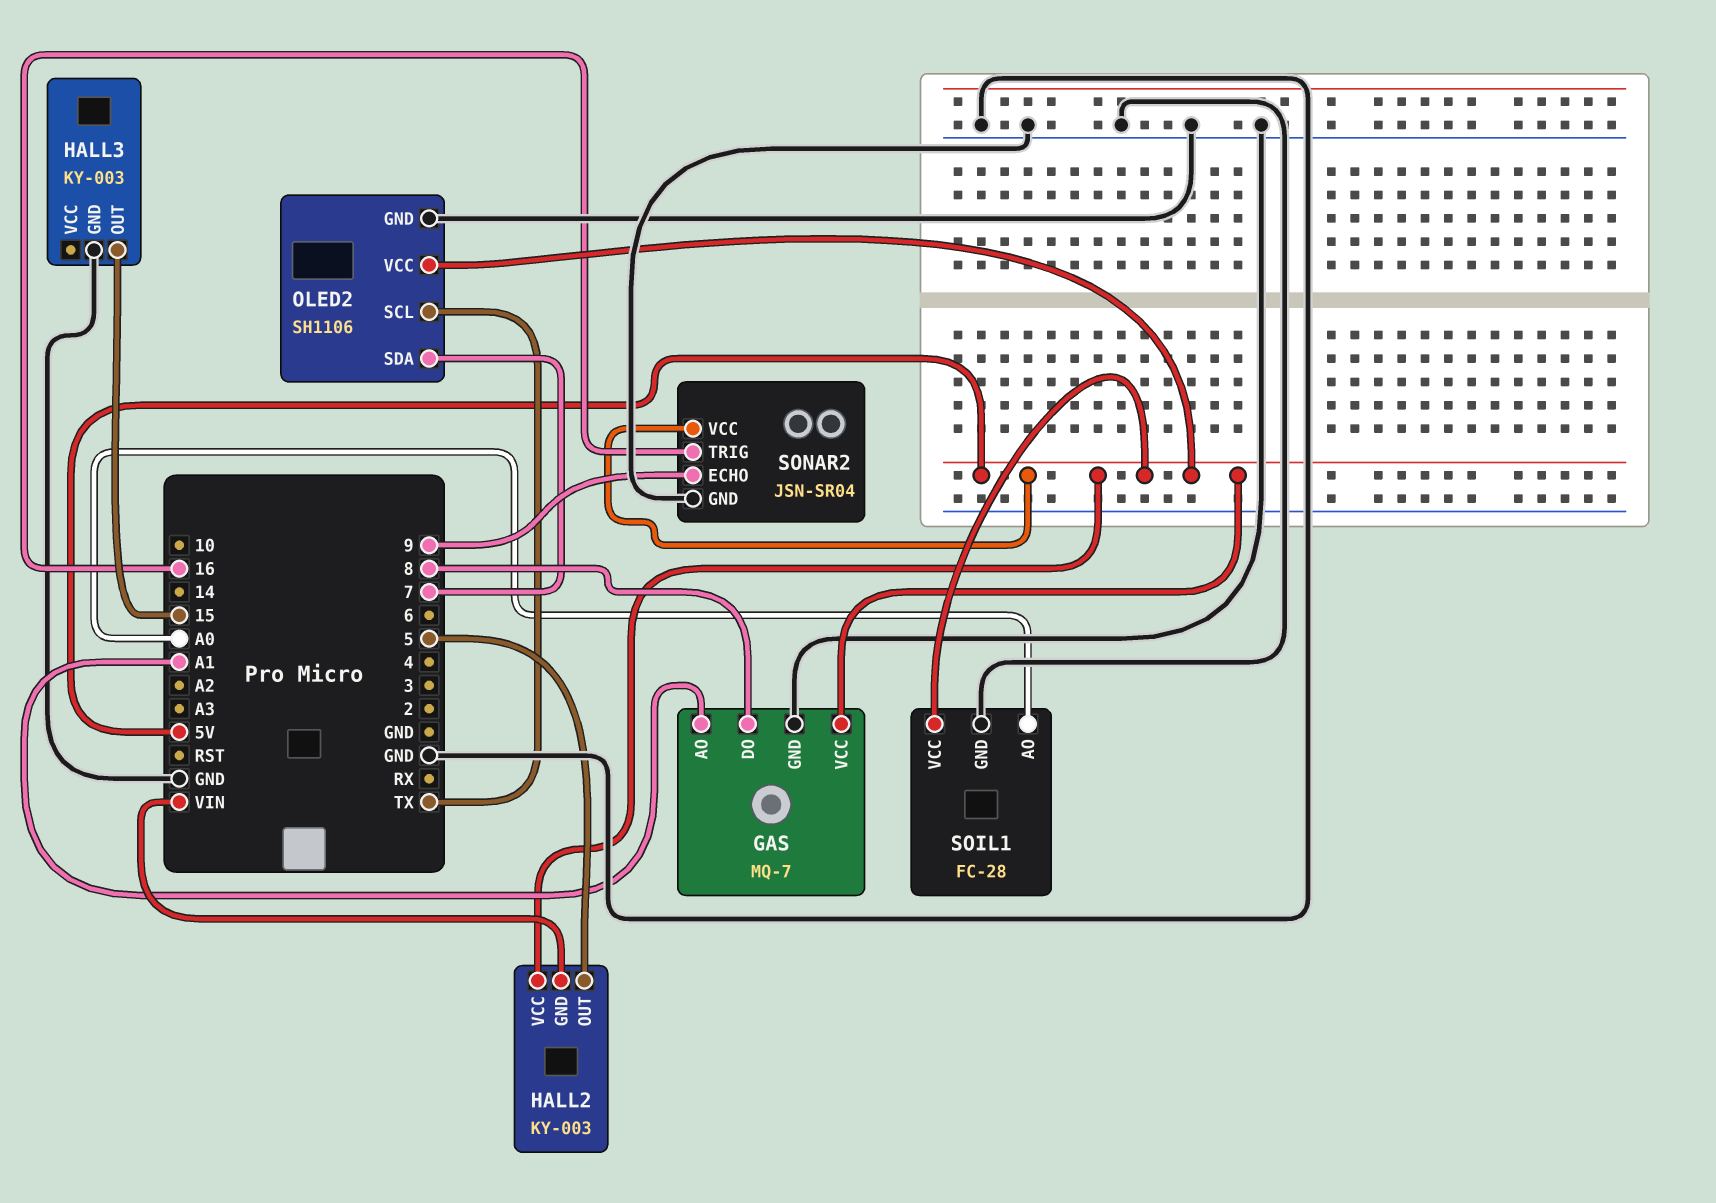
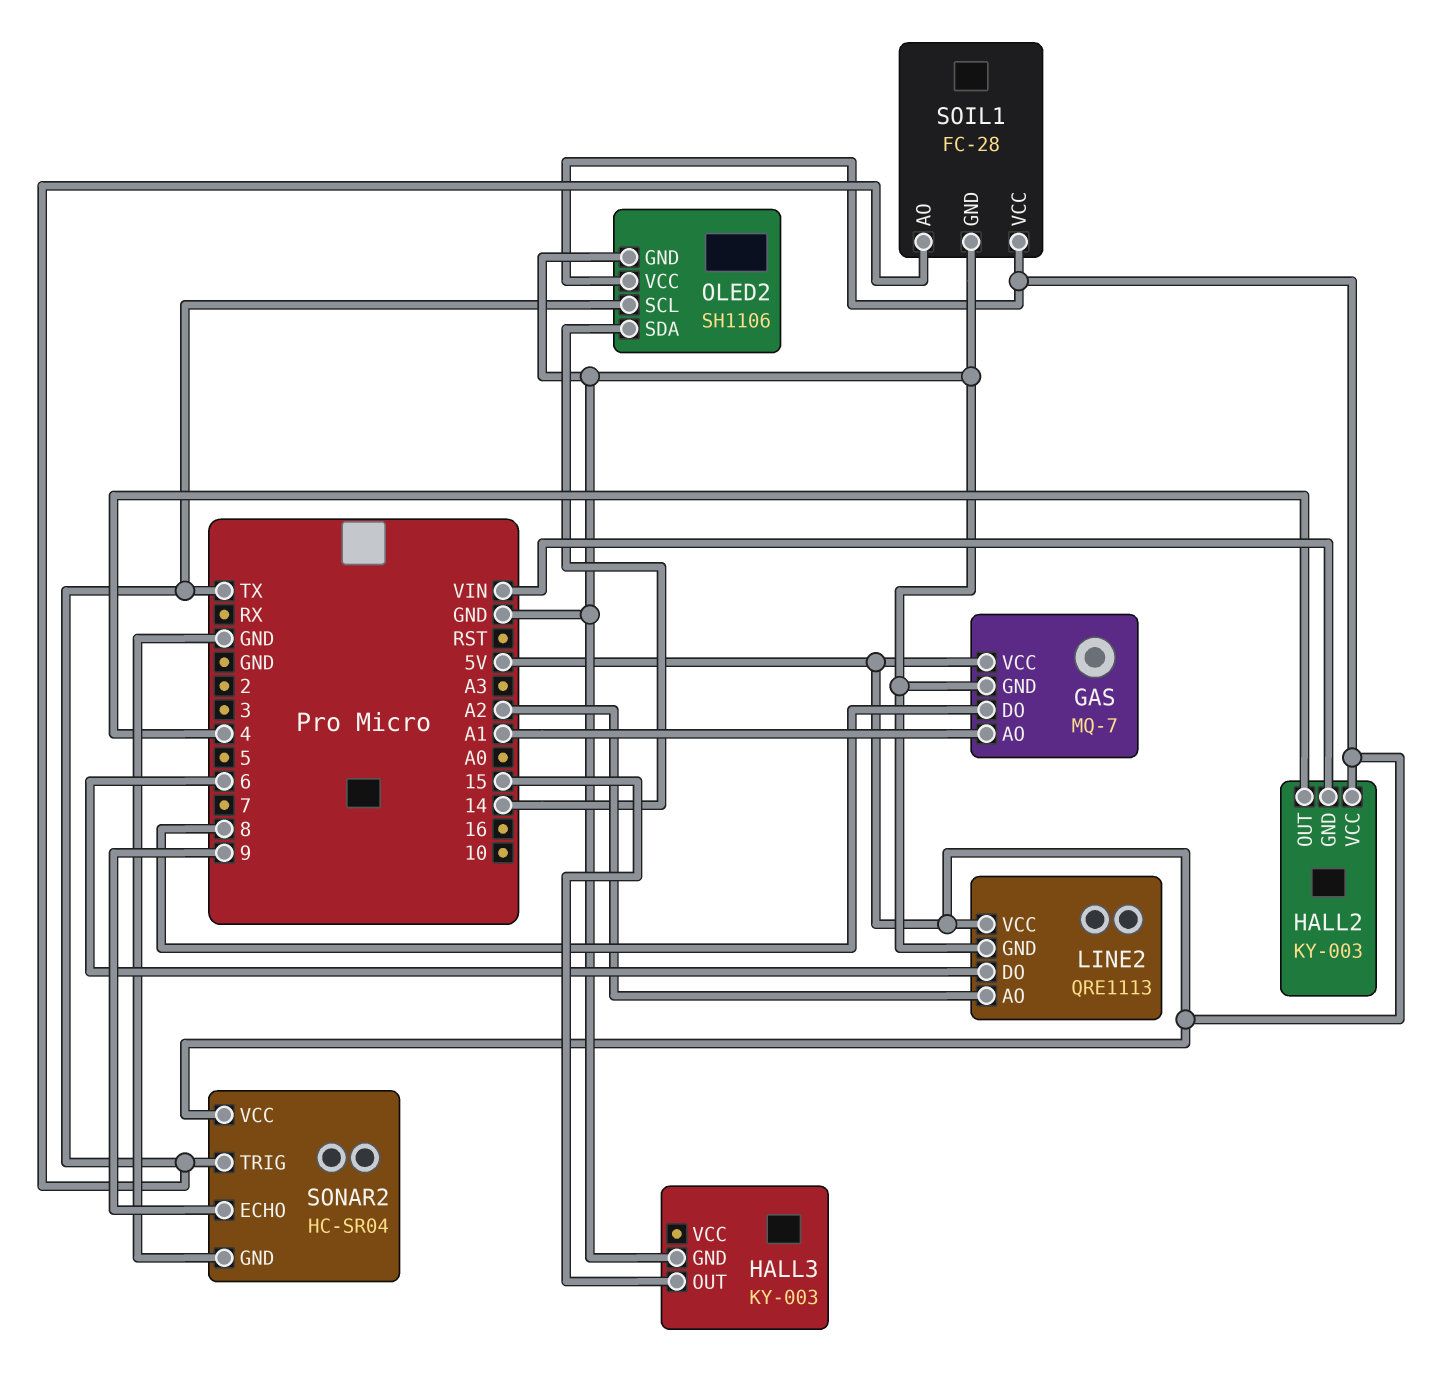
HALL2 pin OUT: 5 -> 4
LINE2: none -> QRE1113
LINE2 pin AO: none -> A2
LINE2 pin DO: none -> 6
LINE2 pin GND: none -> GND
LINE2 pin VCC: none -> 5V
OLED2 pin SDA: 7 -> 14
SOIL1 pin AO: A0 -> TX
SONAR2: JSN-SR04 -> HC-SR04
SONAR2 pin TRIG: 16 -> TX

